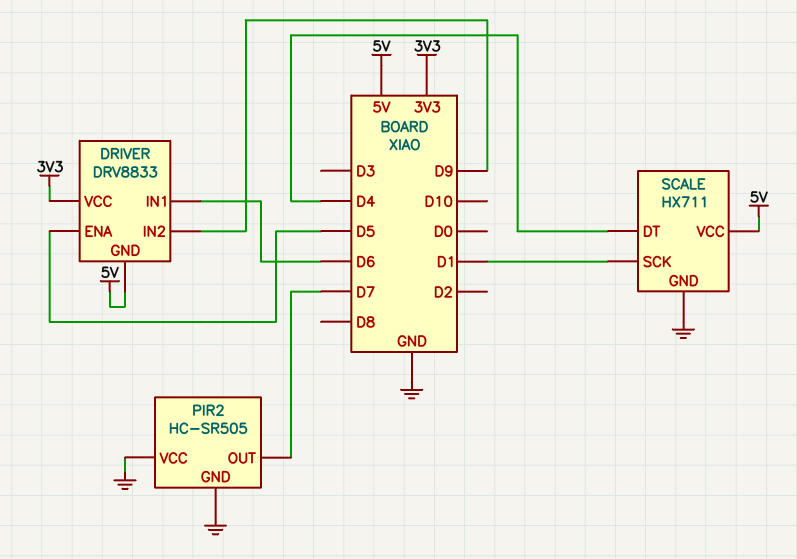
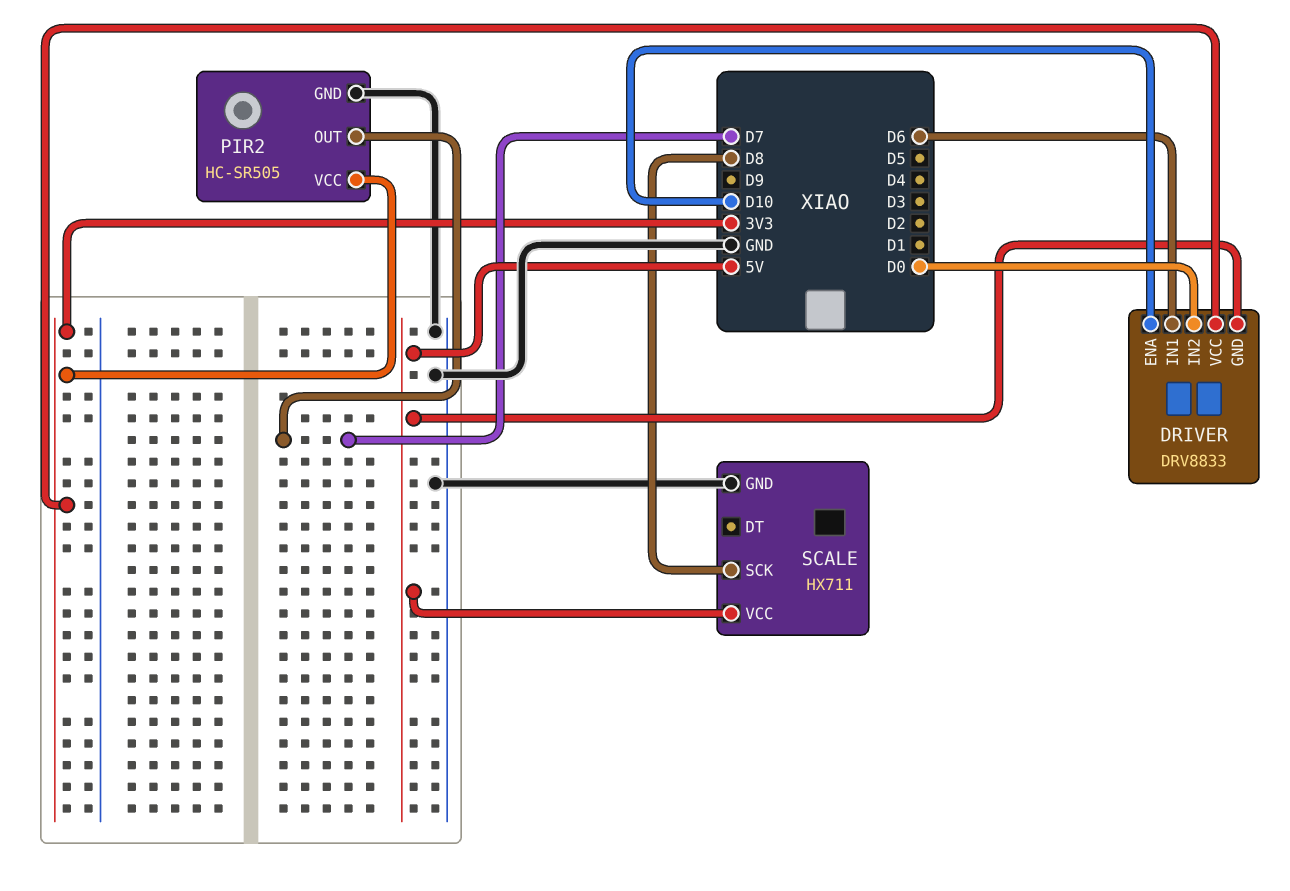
DRIVER pin ENA: D5 -> D10
DRIVER pin IN2: D9 -> D0
PIR2 pin VCC: GND -> 3V3
SCALE pin DT: D4 -> none
SCALE pin SCK: D1 -> D8

